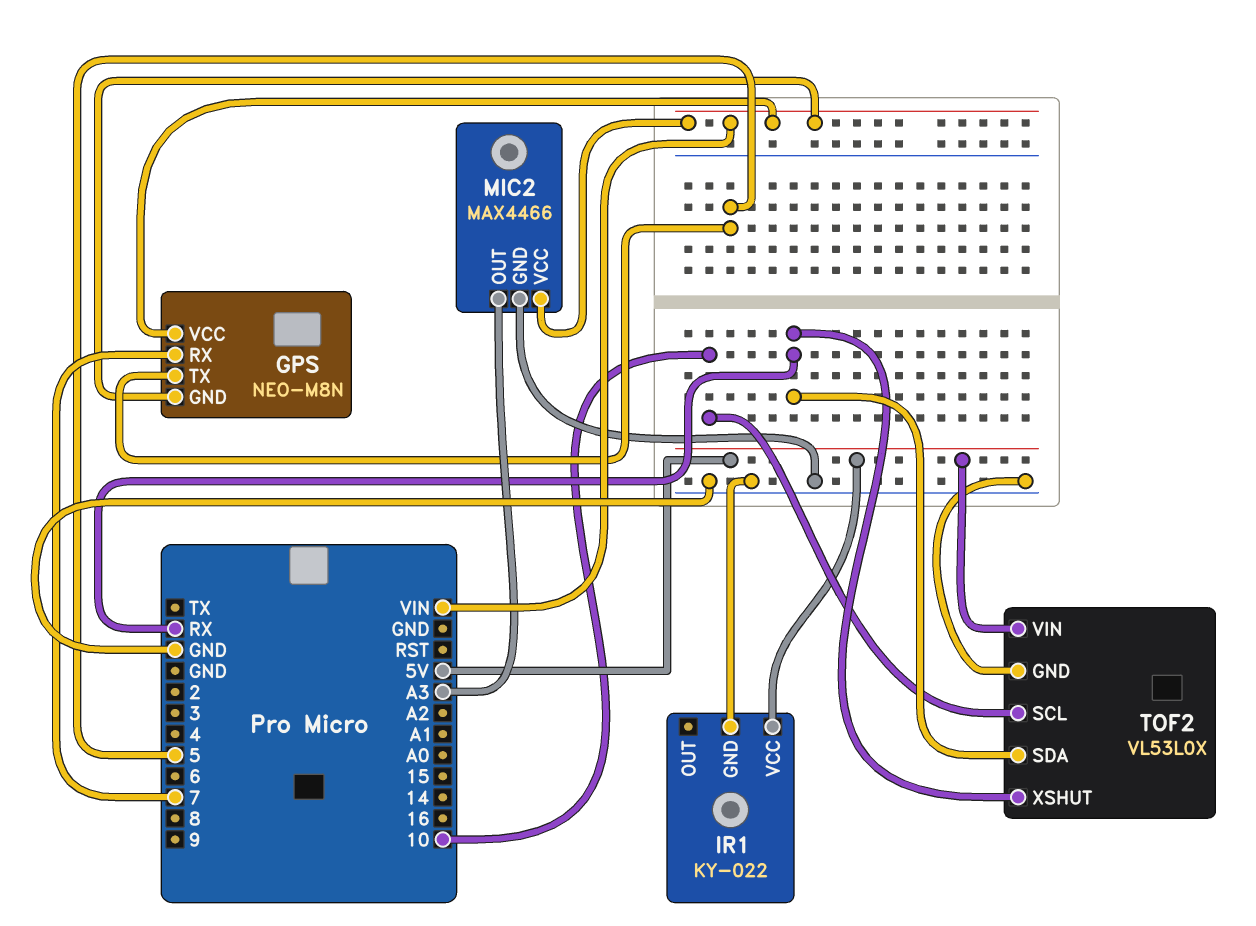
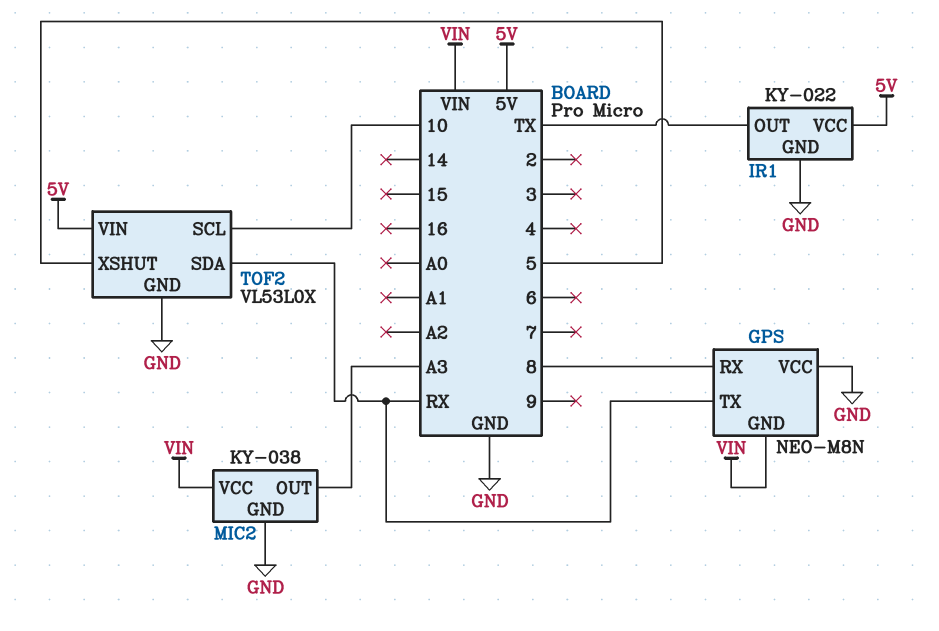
GPS pin RX: 7 -> 8
GPS pin TX: 5 -> RX
GPS pin VCC: VIN -> GND
IR1 pin OUT: none -> TX
MIC2: MAX4466 -> KY-038
TOF2 pin XSHUT: RX -> 5

